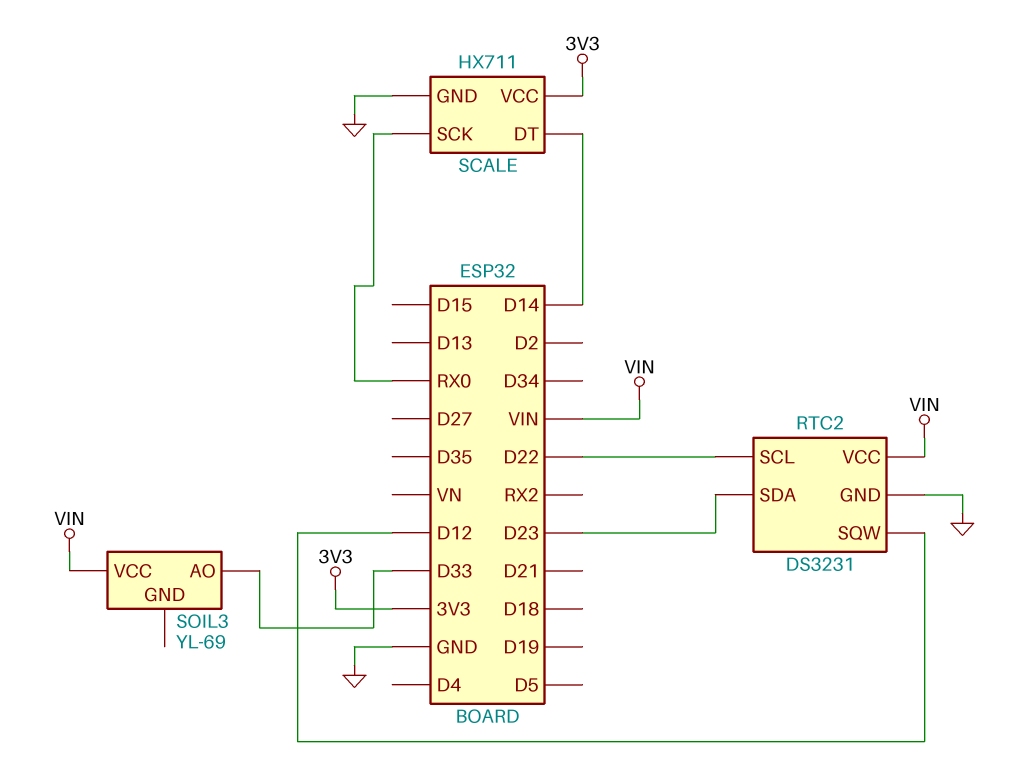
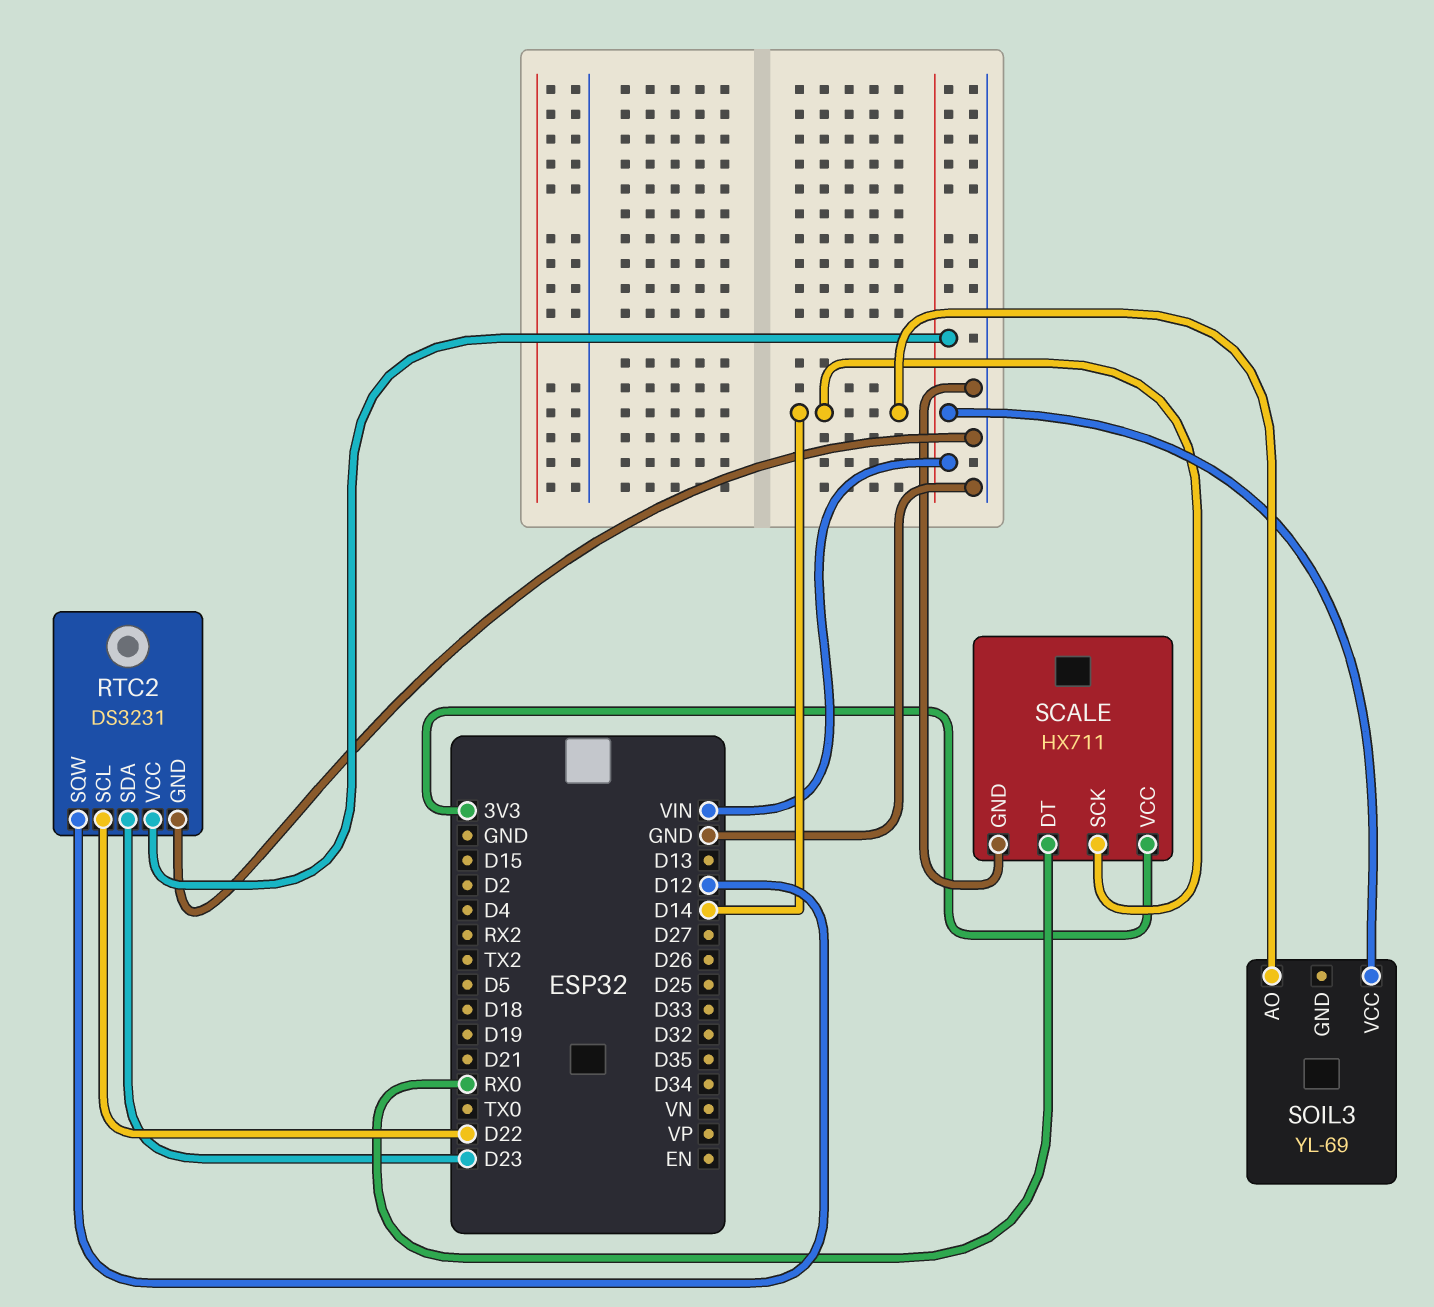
SCALE pin DT: D14 -> RX0
SCALE pin SCK: RX0 -> D14
SOIL3 pin AO: D33 -> D14

